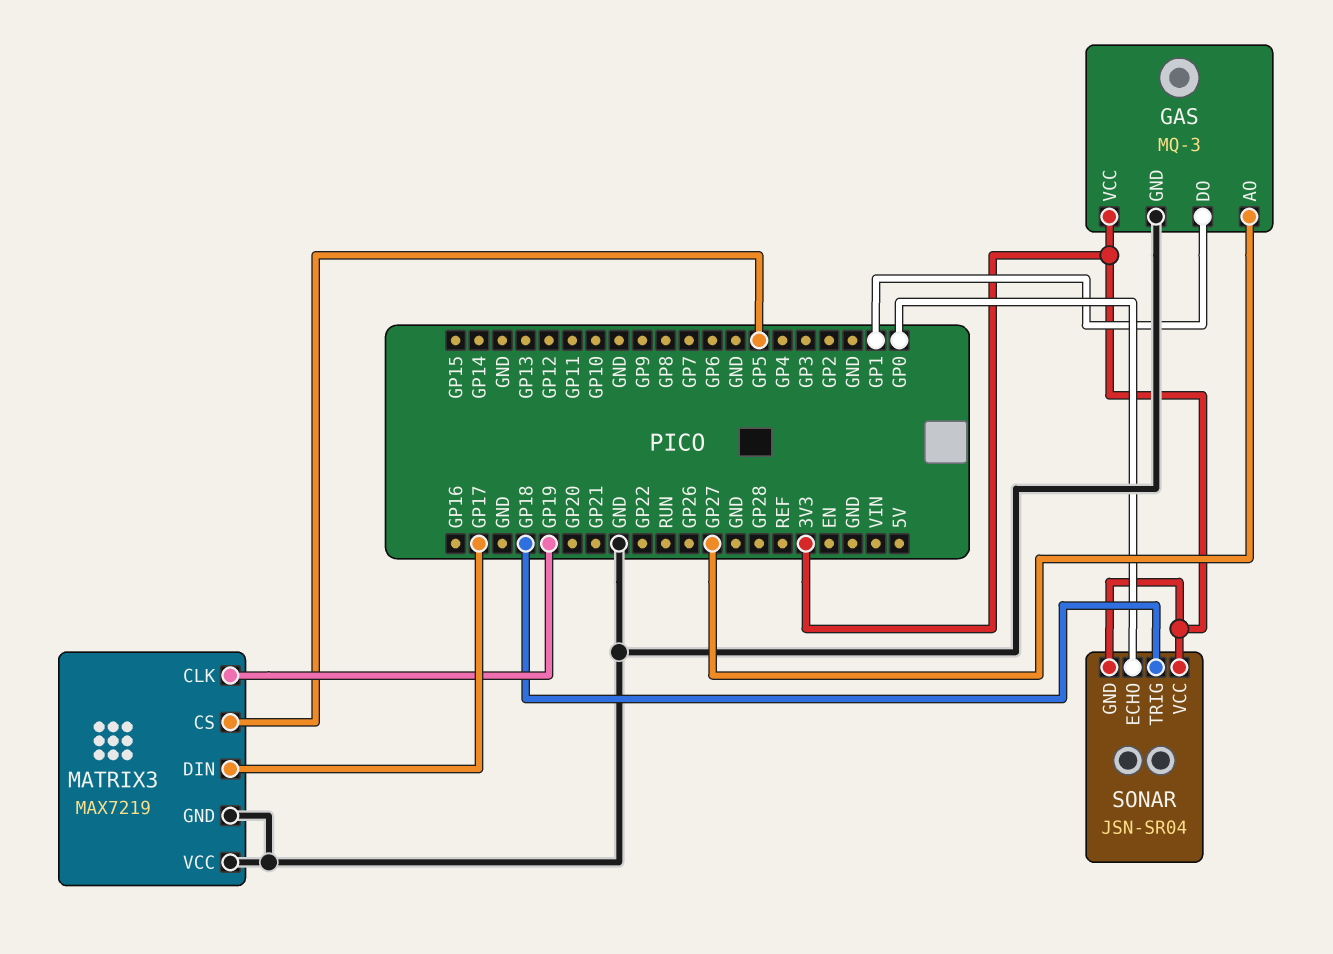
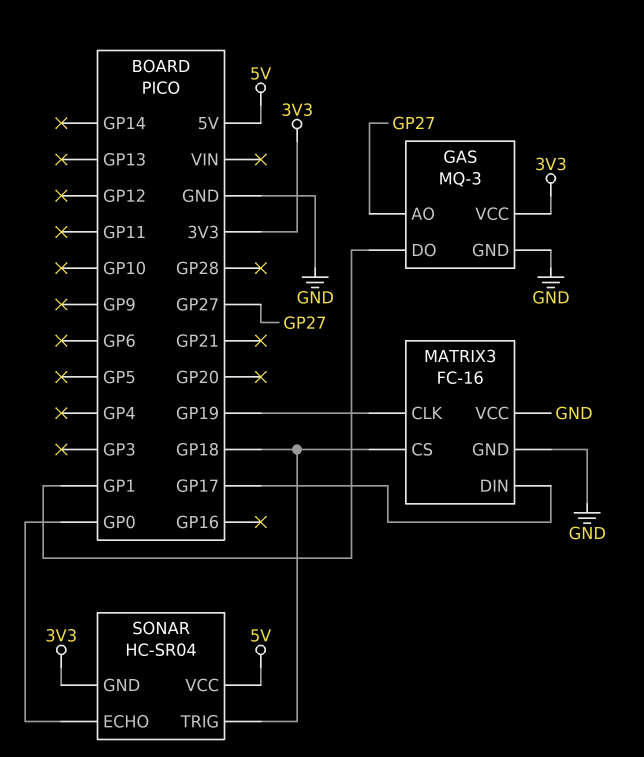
MATRIX3: MAX7219 -> FC-16
MATRIX3 pin CS: GP5 -> GP18
SONAR: JSN-SR04 -> HC-SR04
SONAR pin VCC: 3V3 -> 5V

